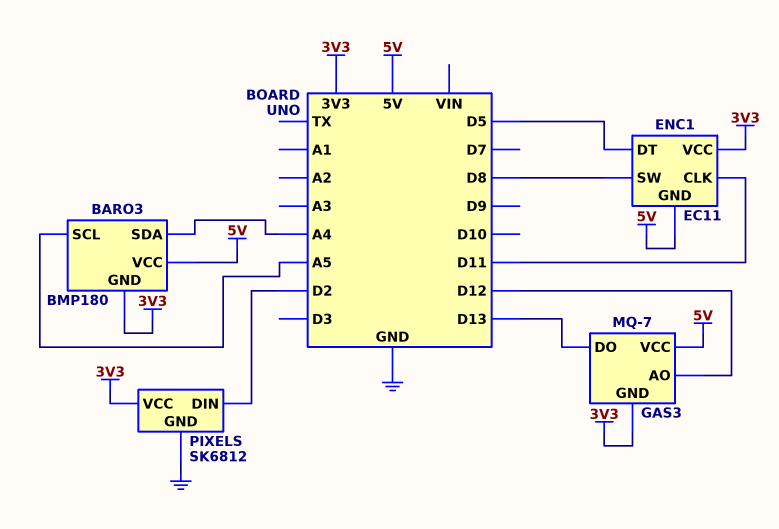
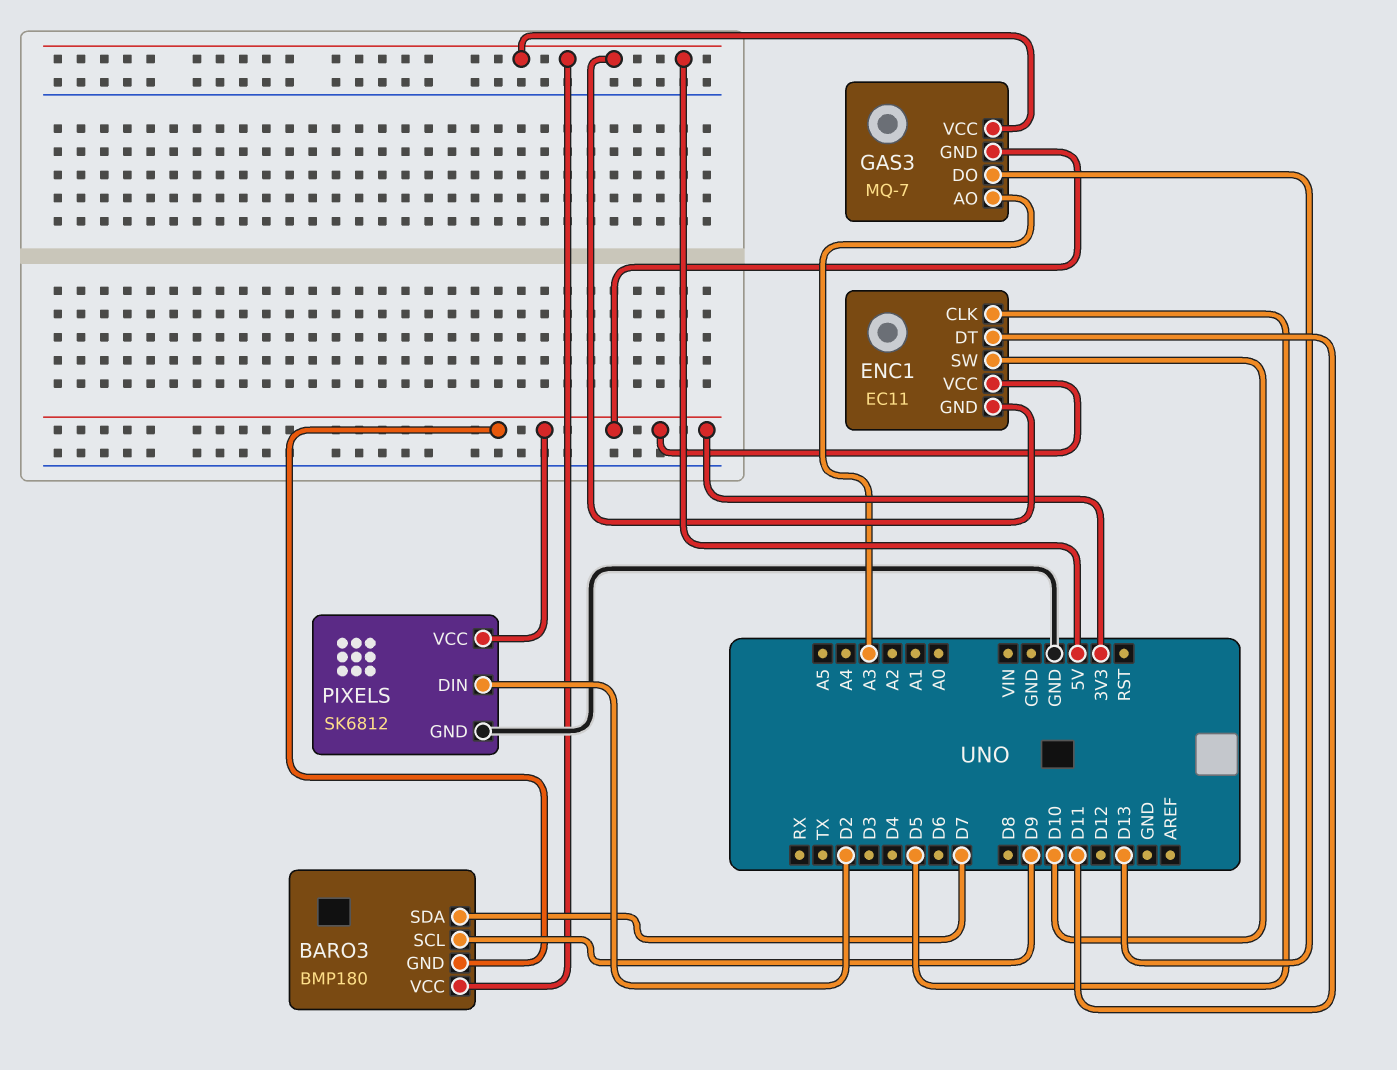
BARO3 pin SCL: A5 -> D9
BARO3 pin SDA: A4 -> D7
ENC1 pin CLK: D11 -> D5
ENC1 pin DT: D5 -> D11
ENC1 pin SW: D8 -> D10
GAS3 pin AO: D12 -> A3

